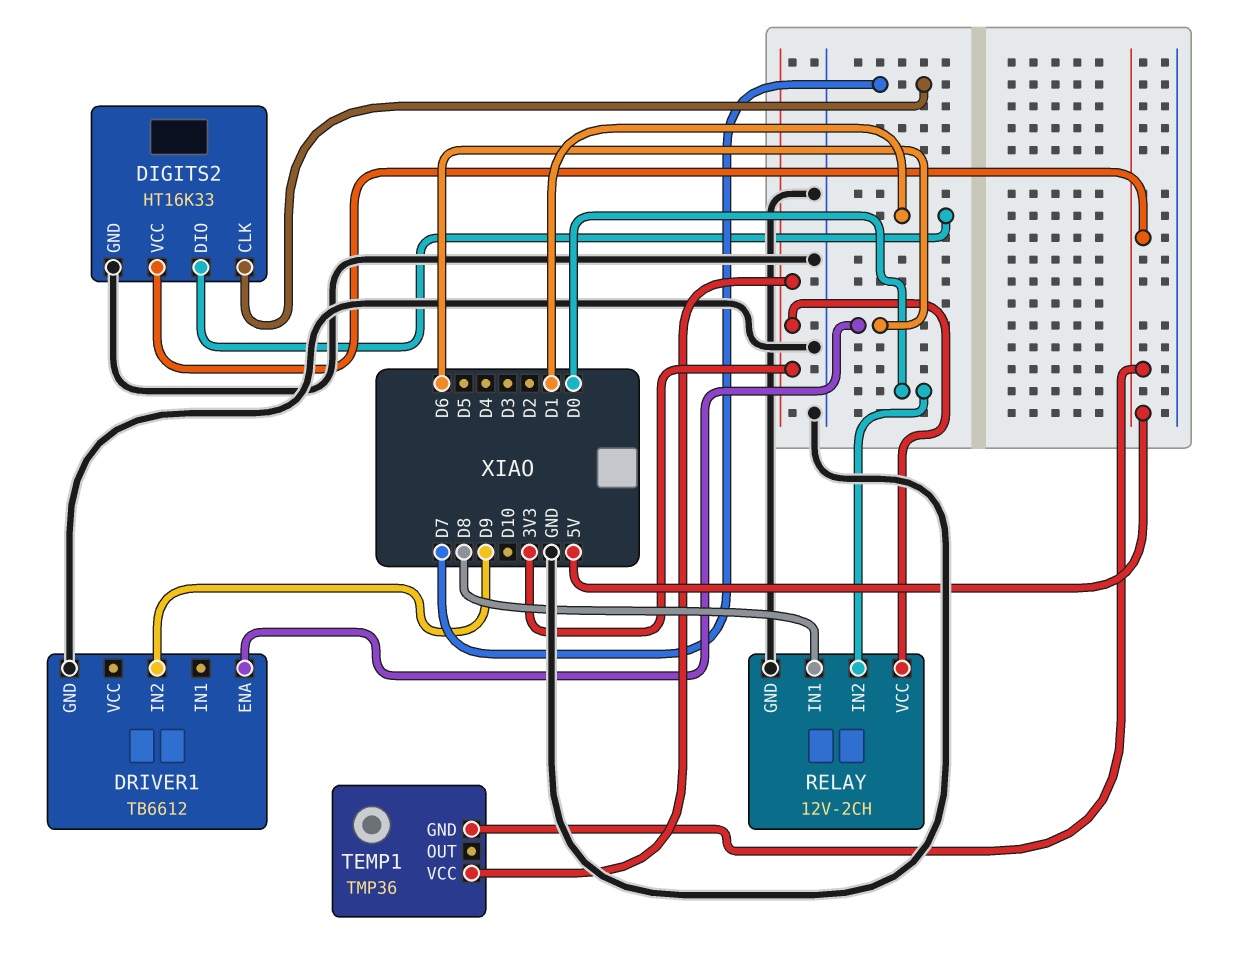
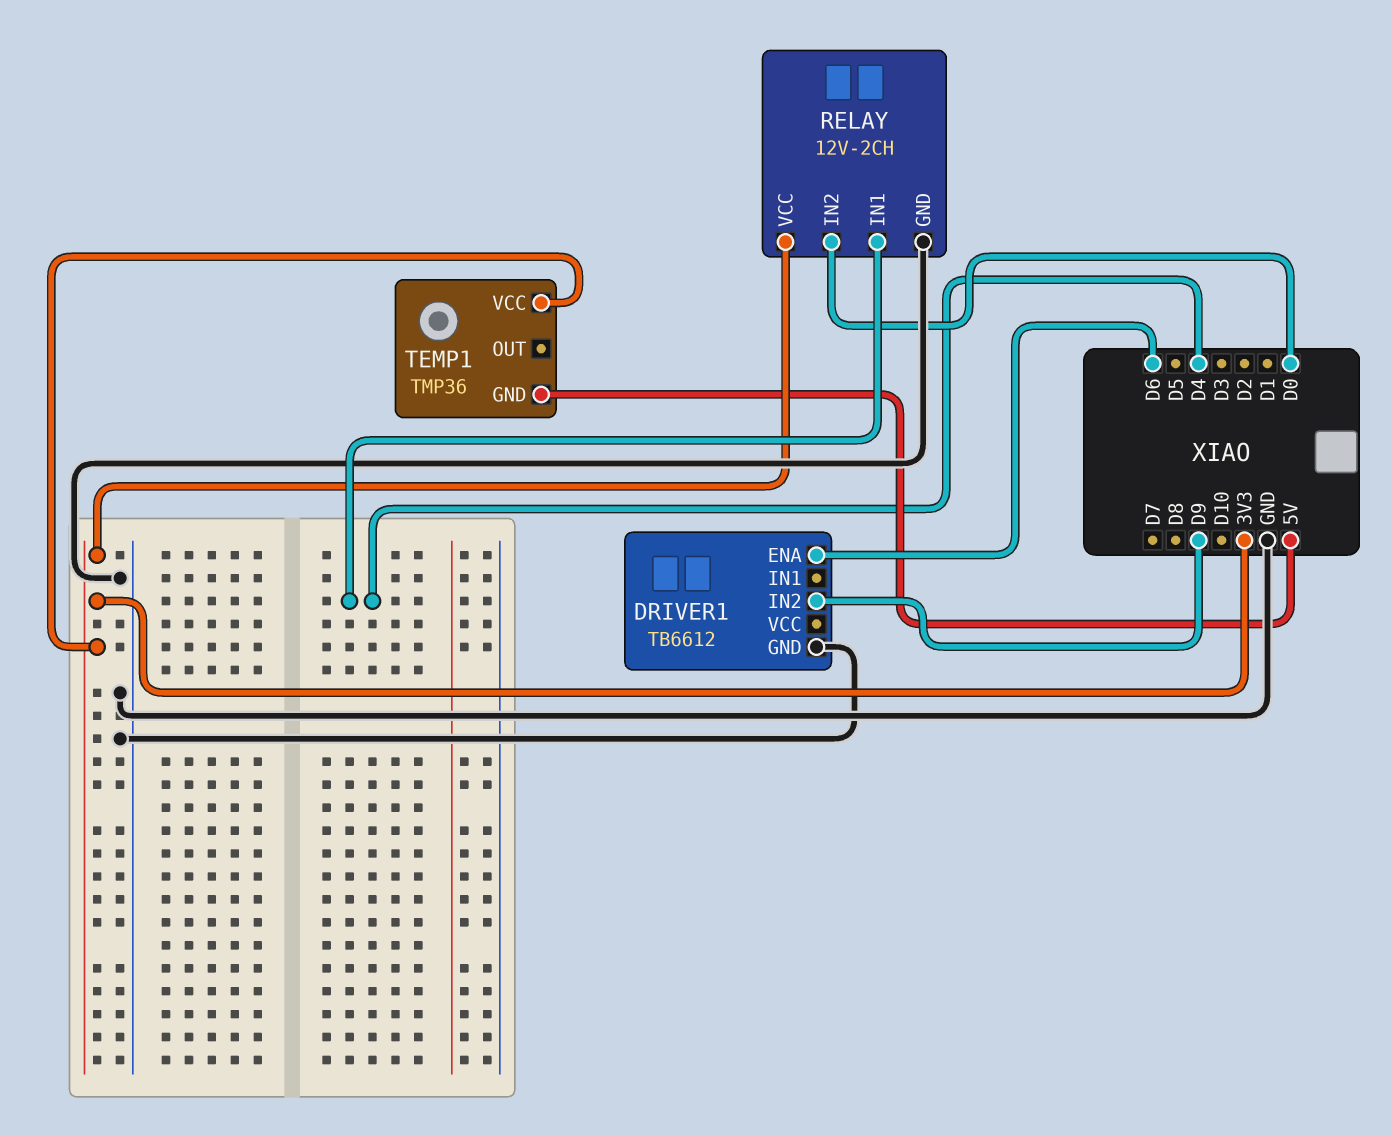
DIGITS2: HT16K33 -> none
DIGITS2 pin CLK: D7 -> none
DIGITS2 pin DIO: D1 -> none
DIGITS2 pin GND: GND -> none
DIGITS2 pin VCC: 5V -> none
RELAY pin IN1: D8 -> D4

